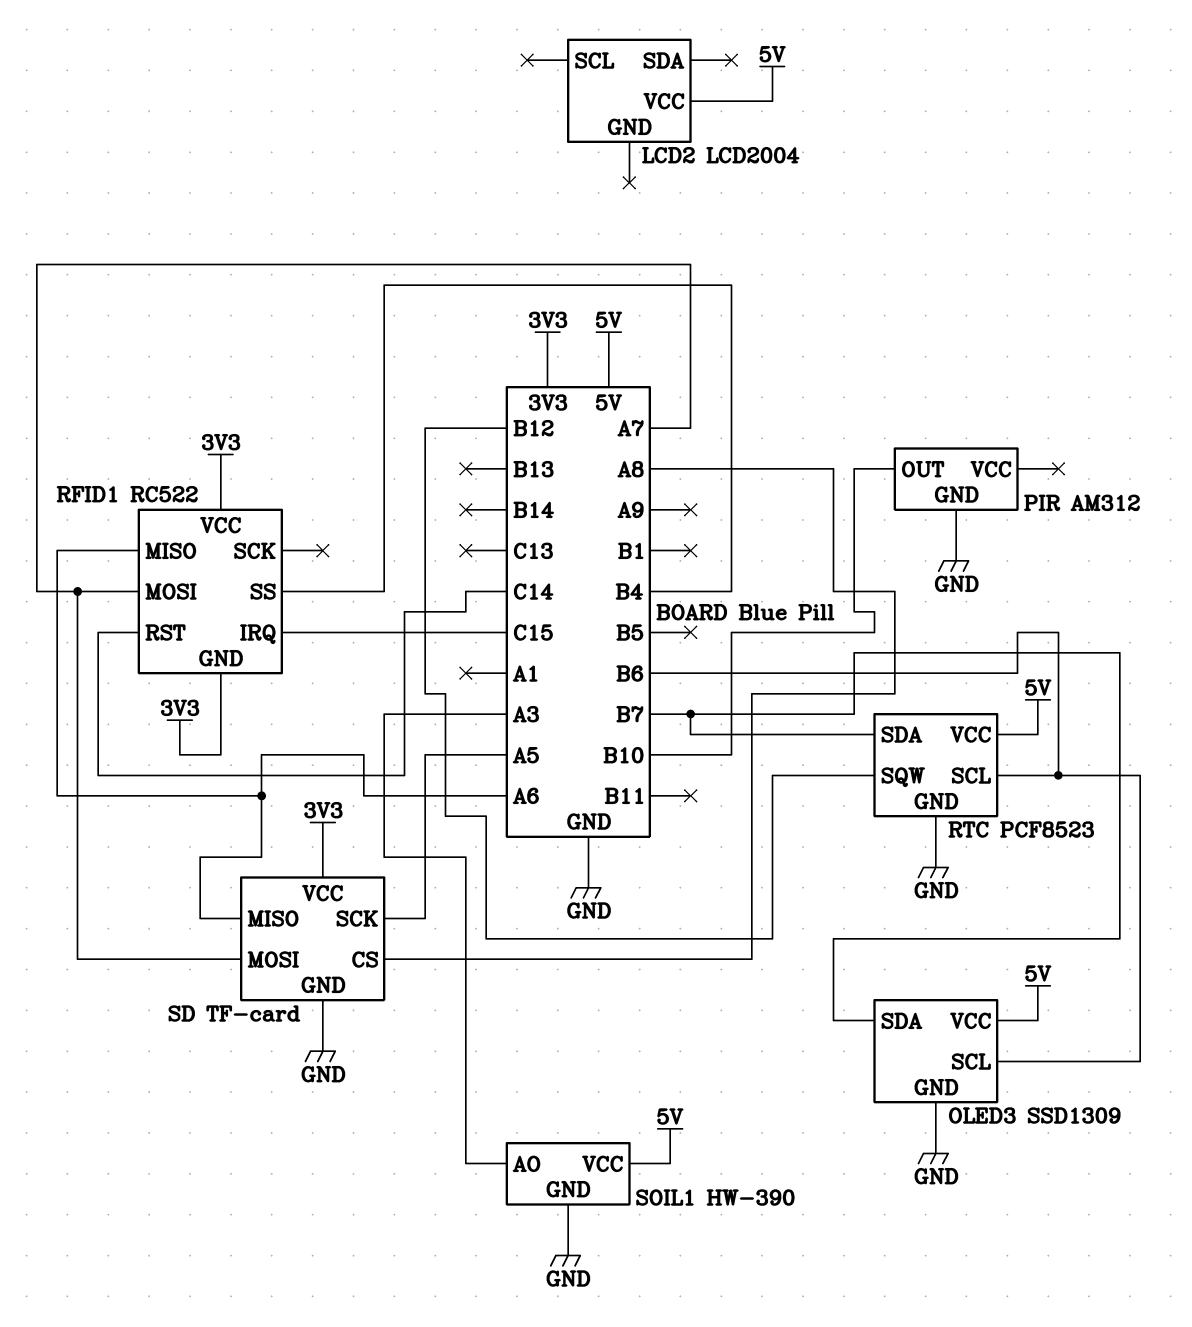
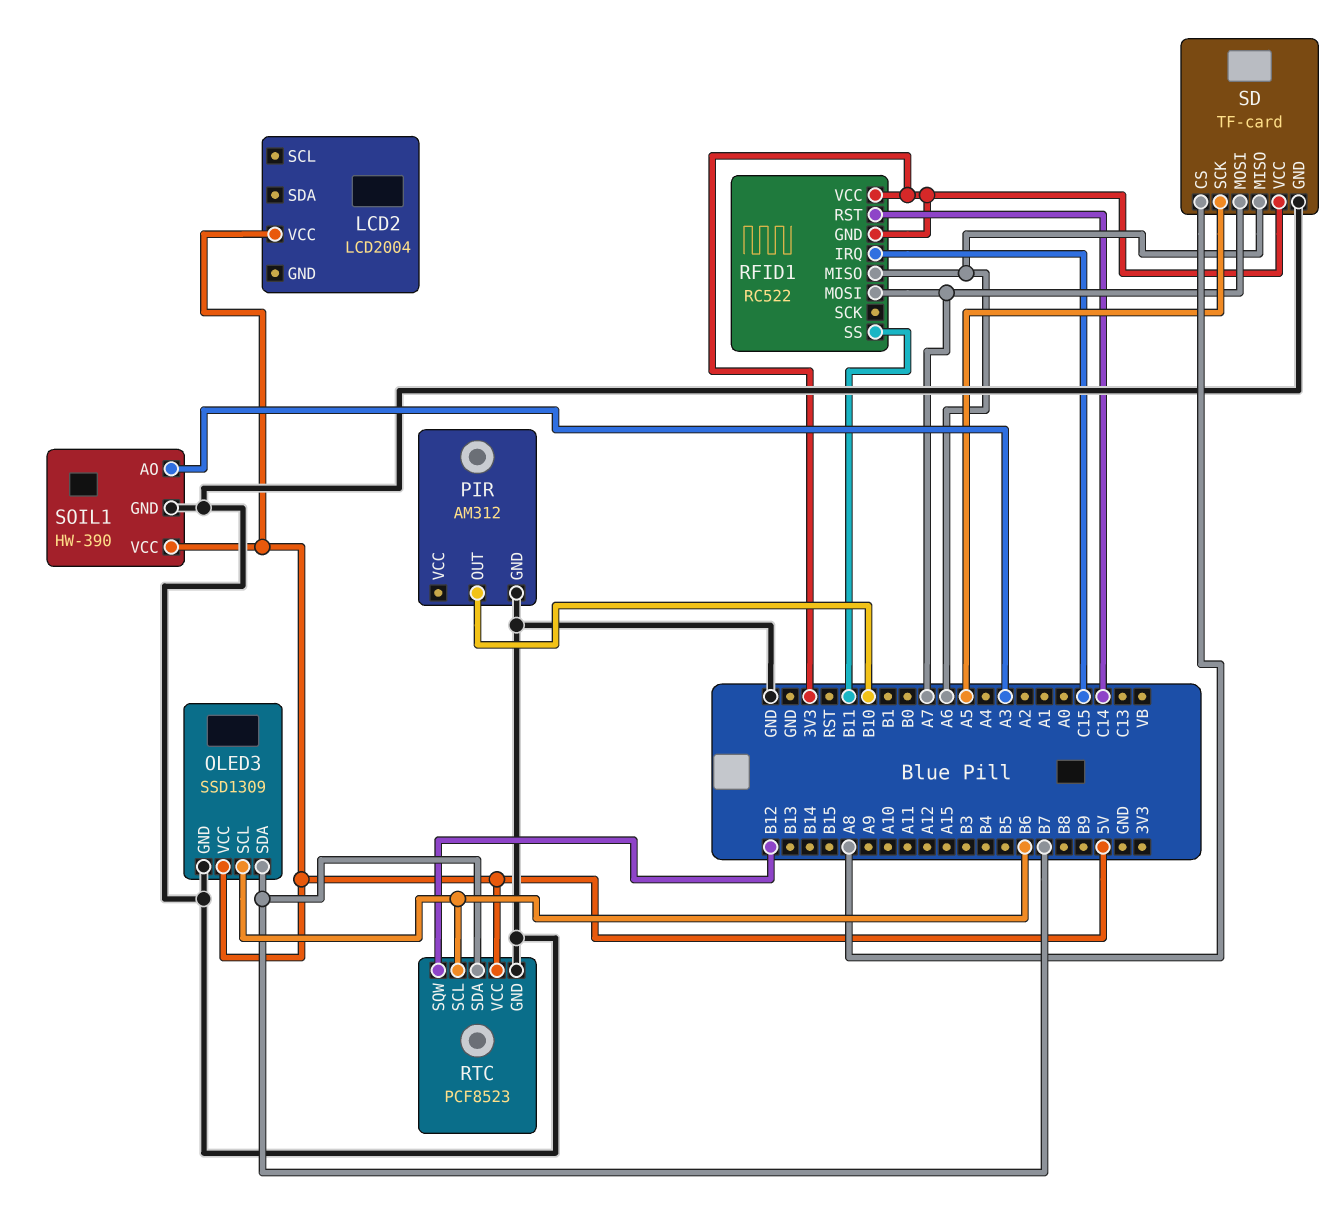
RFID1 pin SS: B4 -> B11

